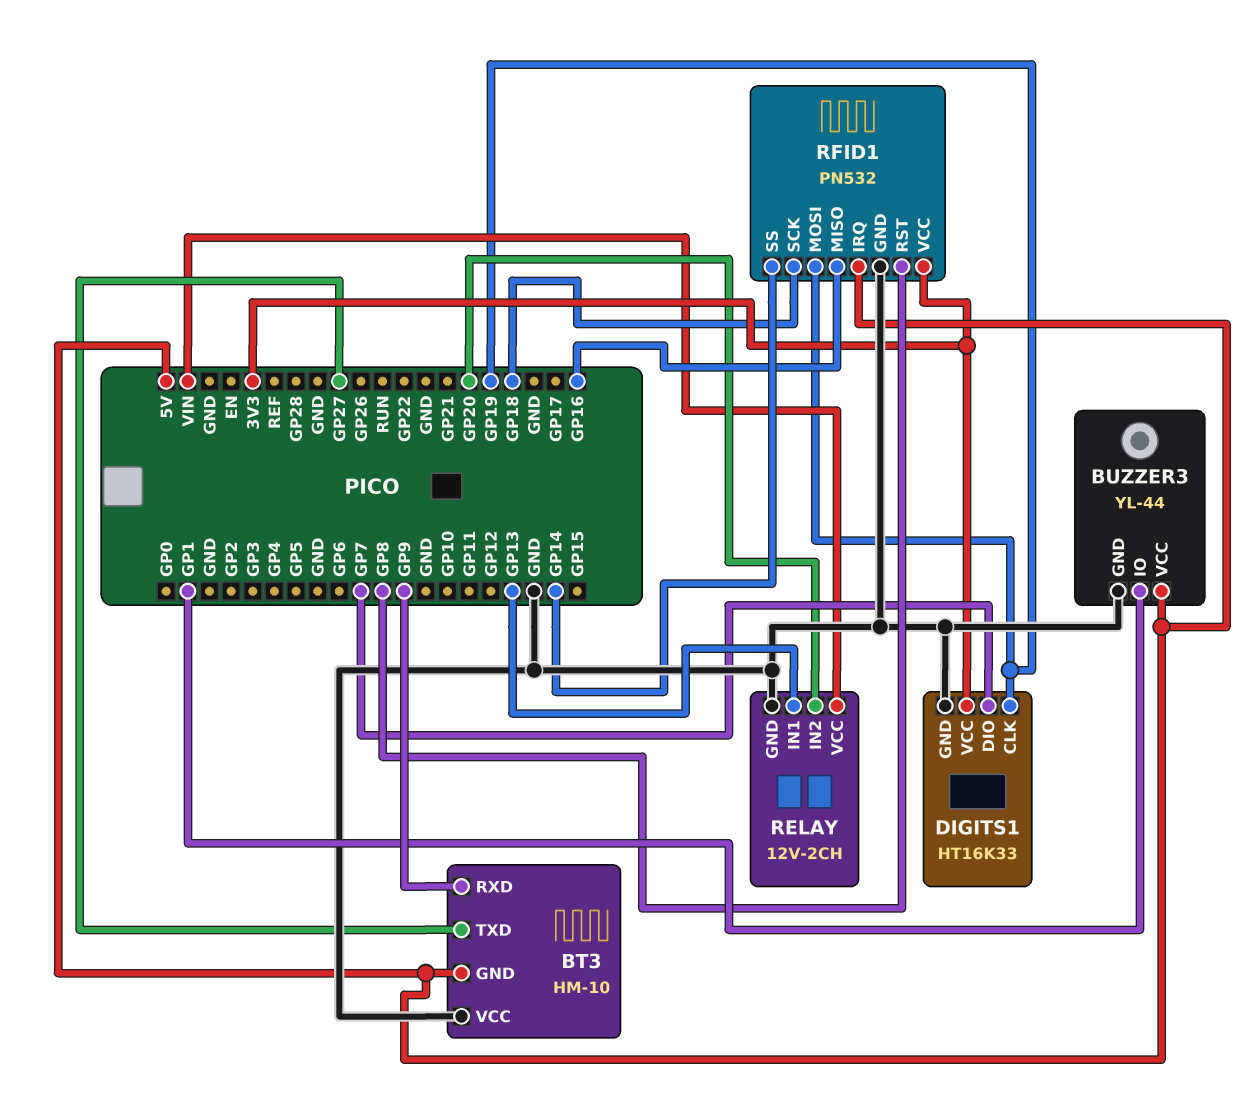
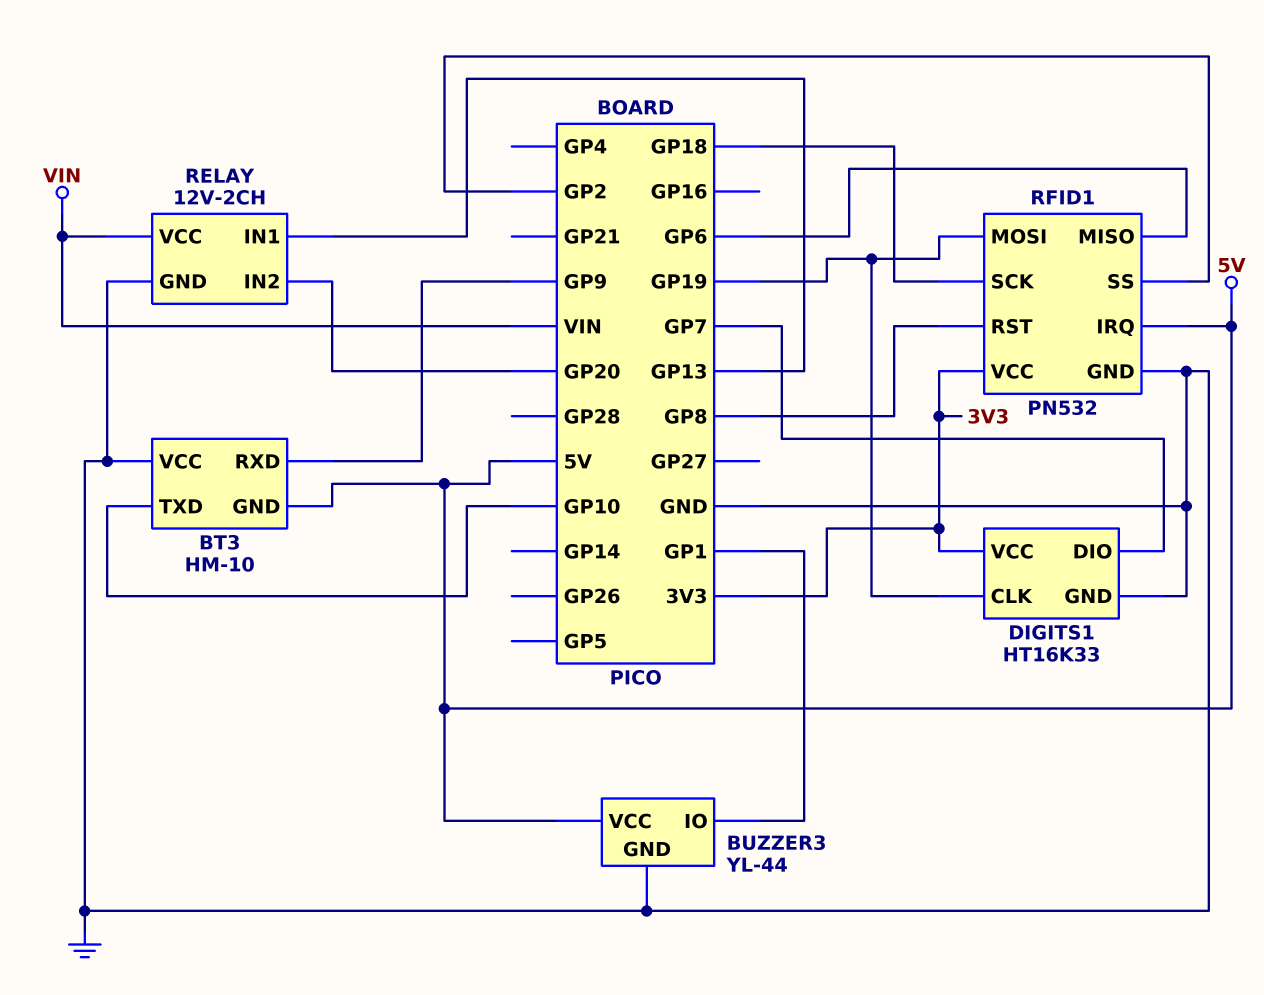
BT3 pin TXD: GP27 -> GP10
RFID1 pin MISO: GP16 -> GP6
RFID1 pin SS: GP14 -> GP2

